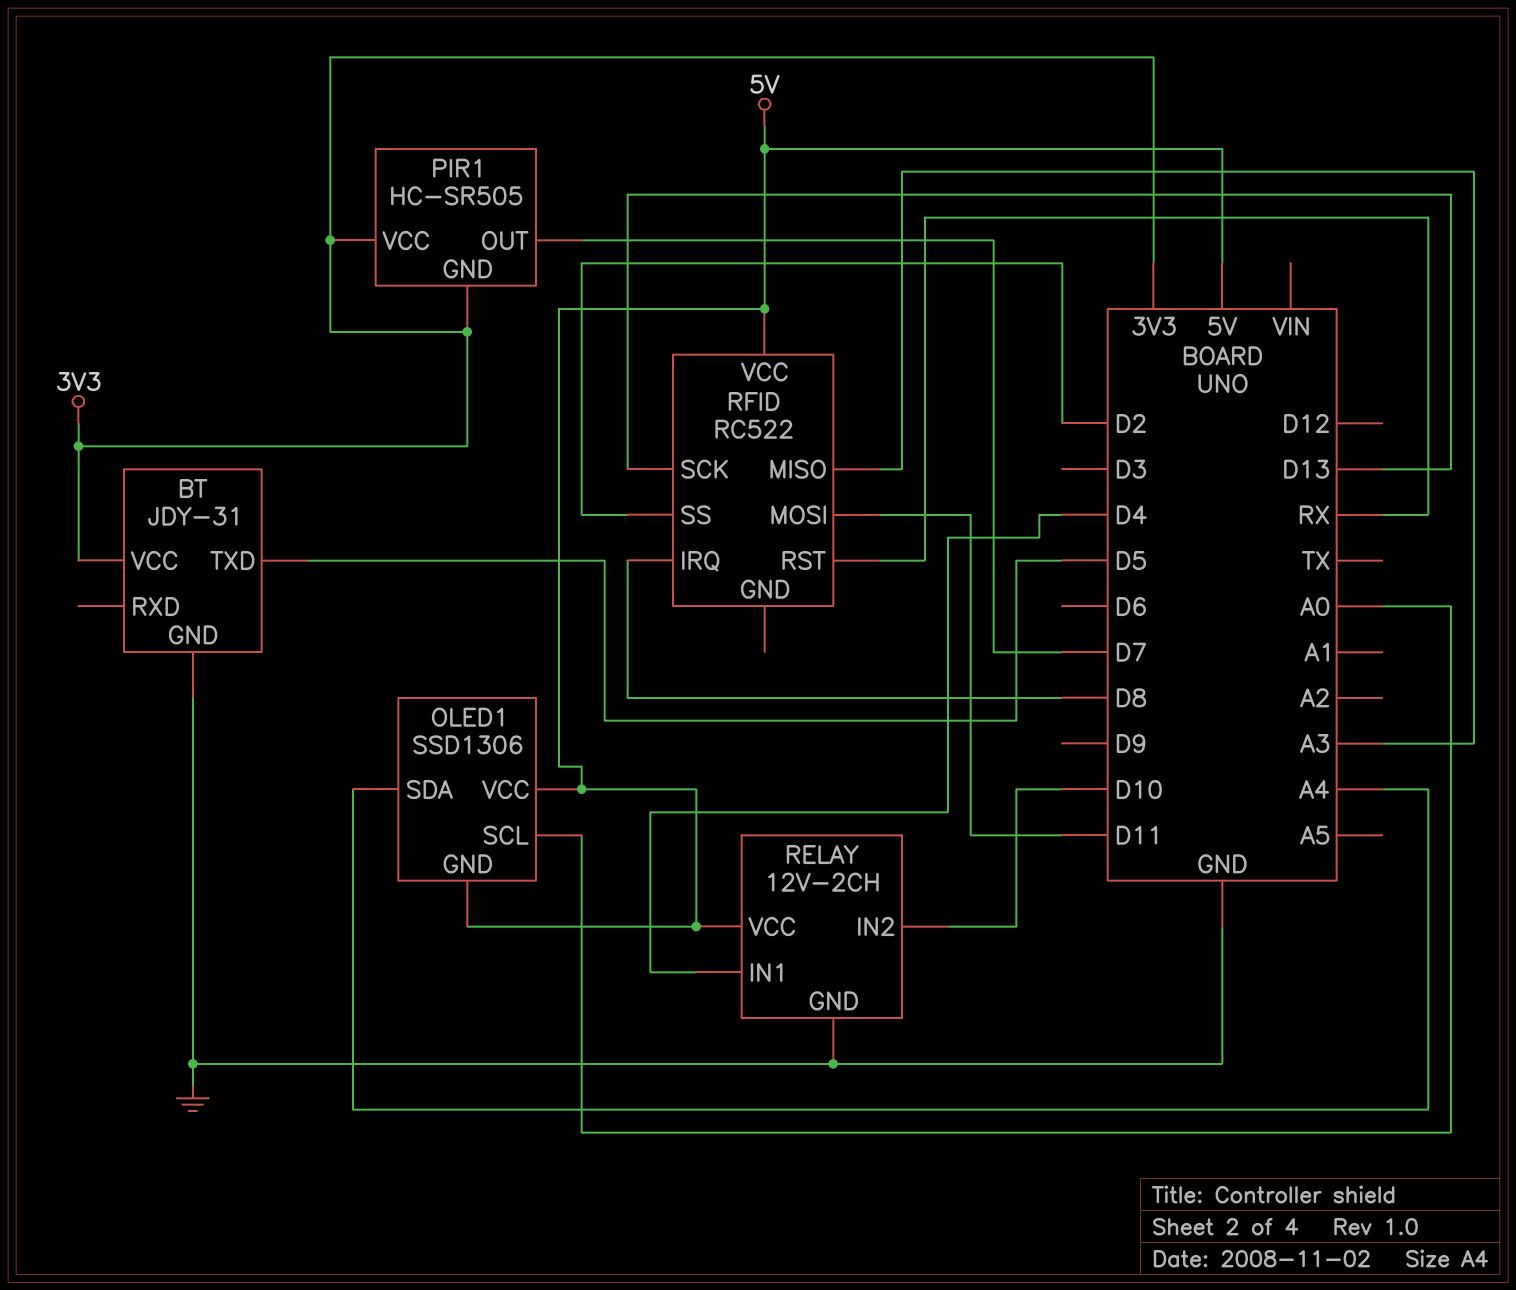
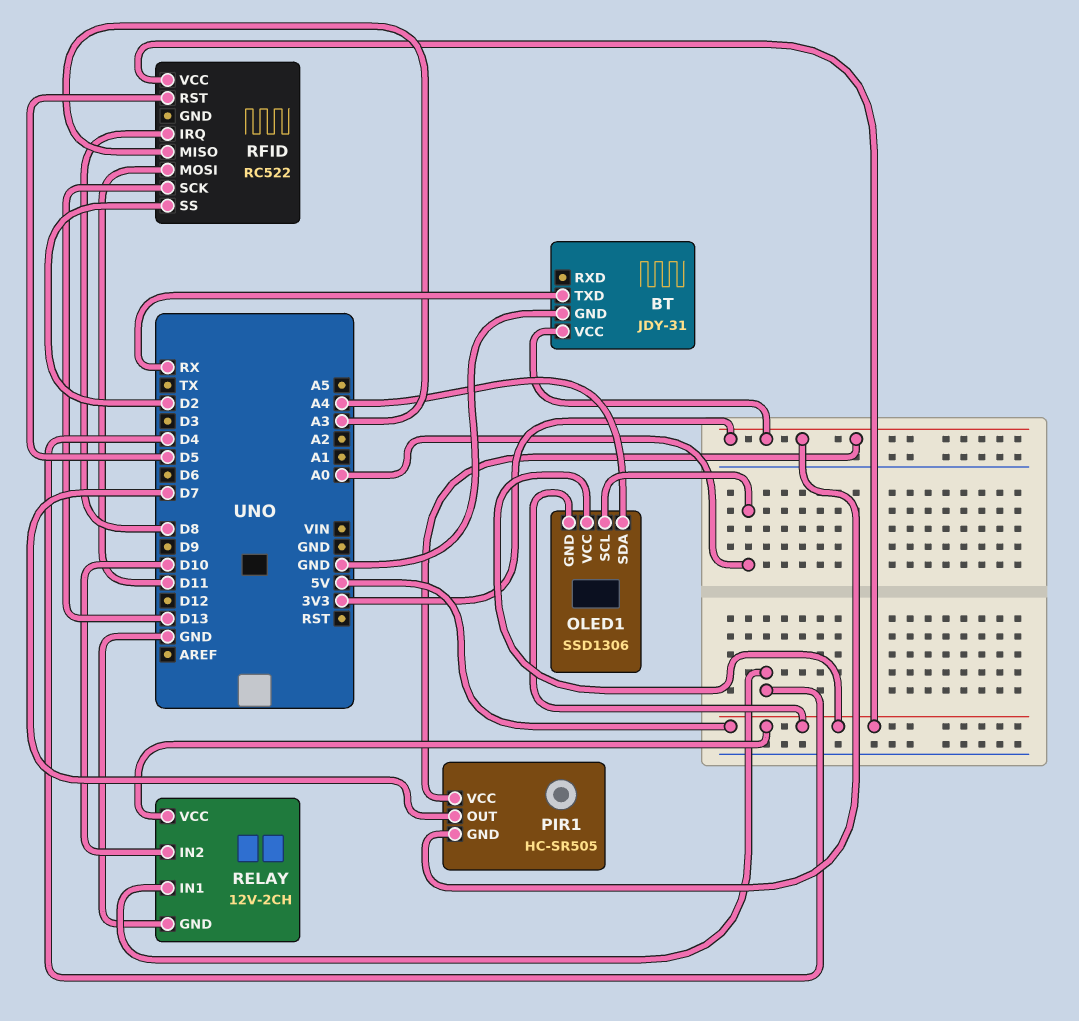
BT pin TXD: D5 -> RX
RFID pin RST: RX -> D5

